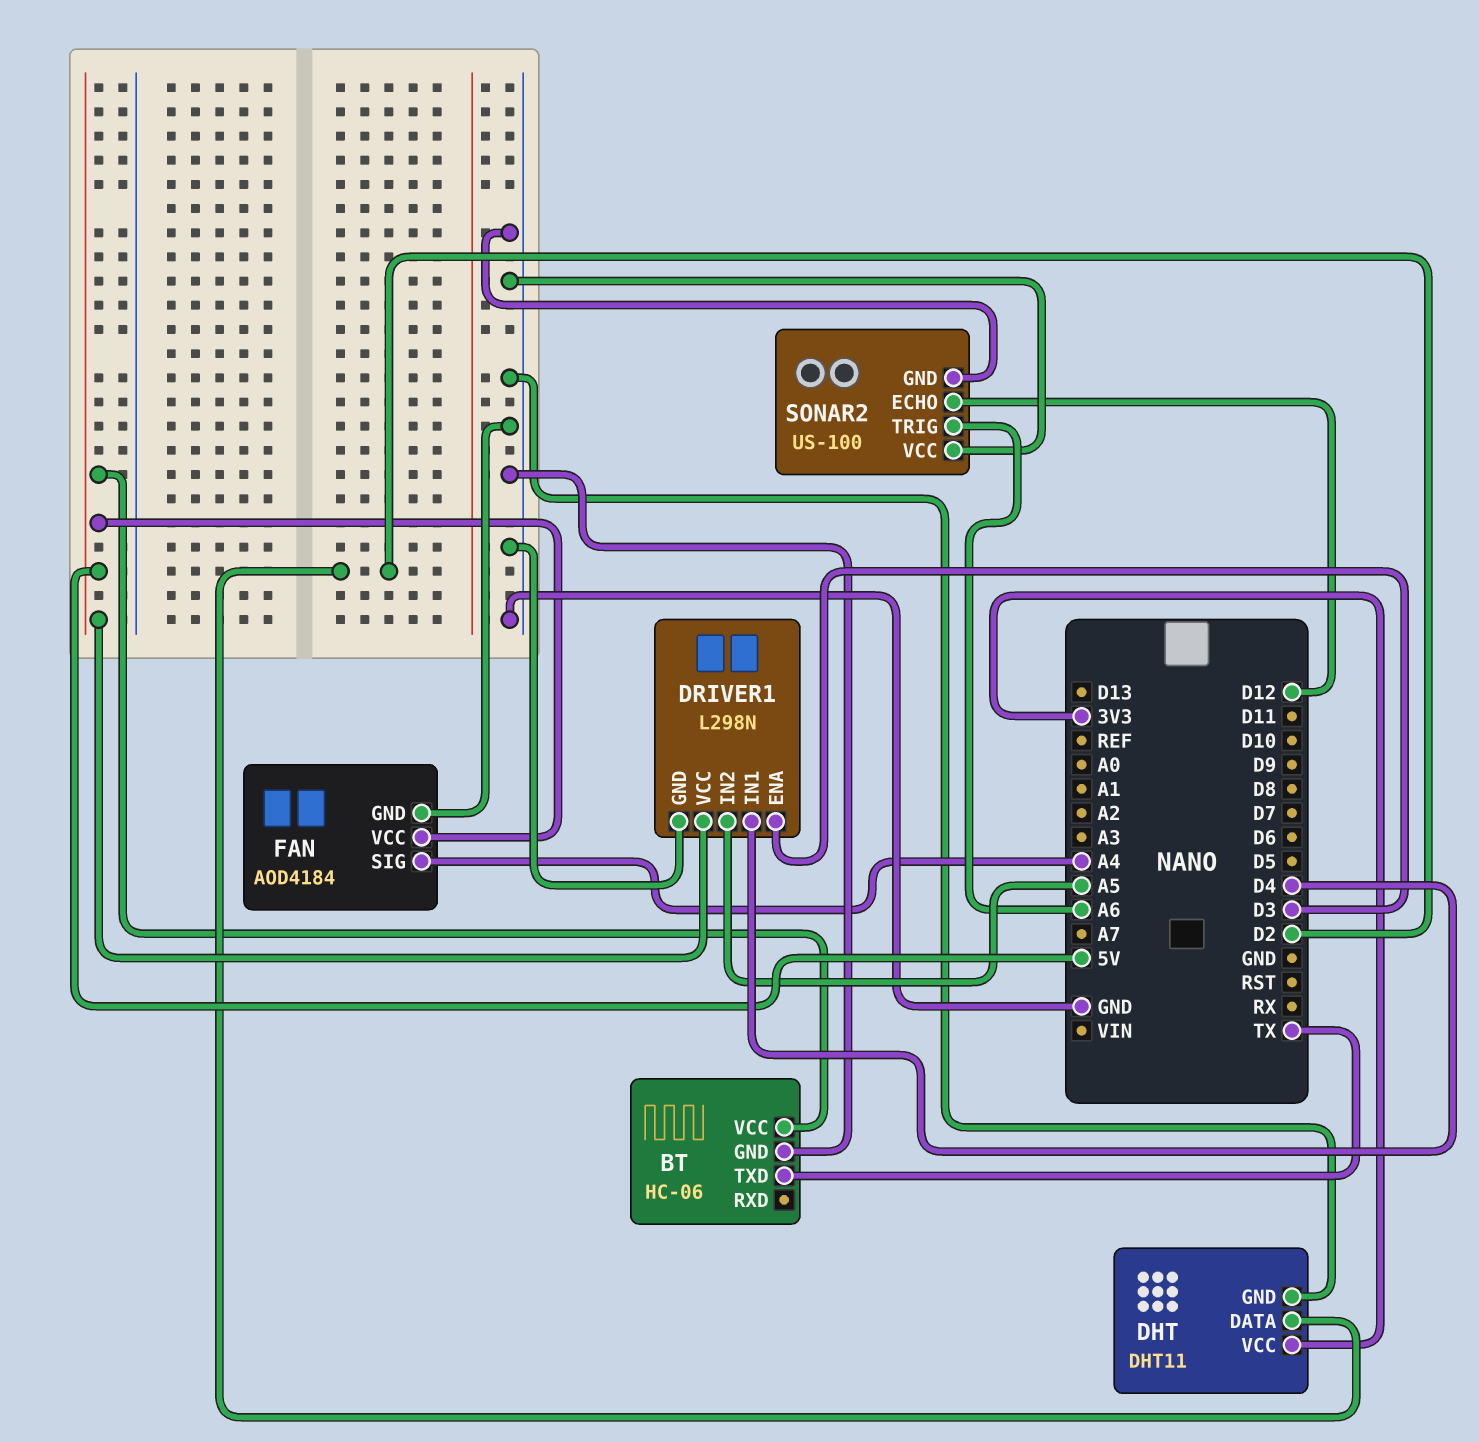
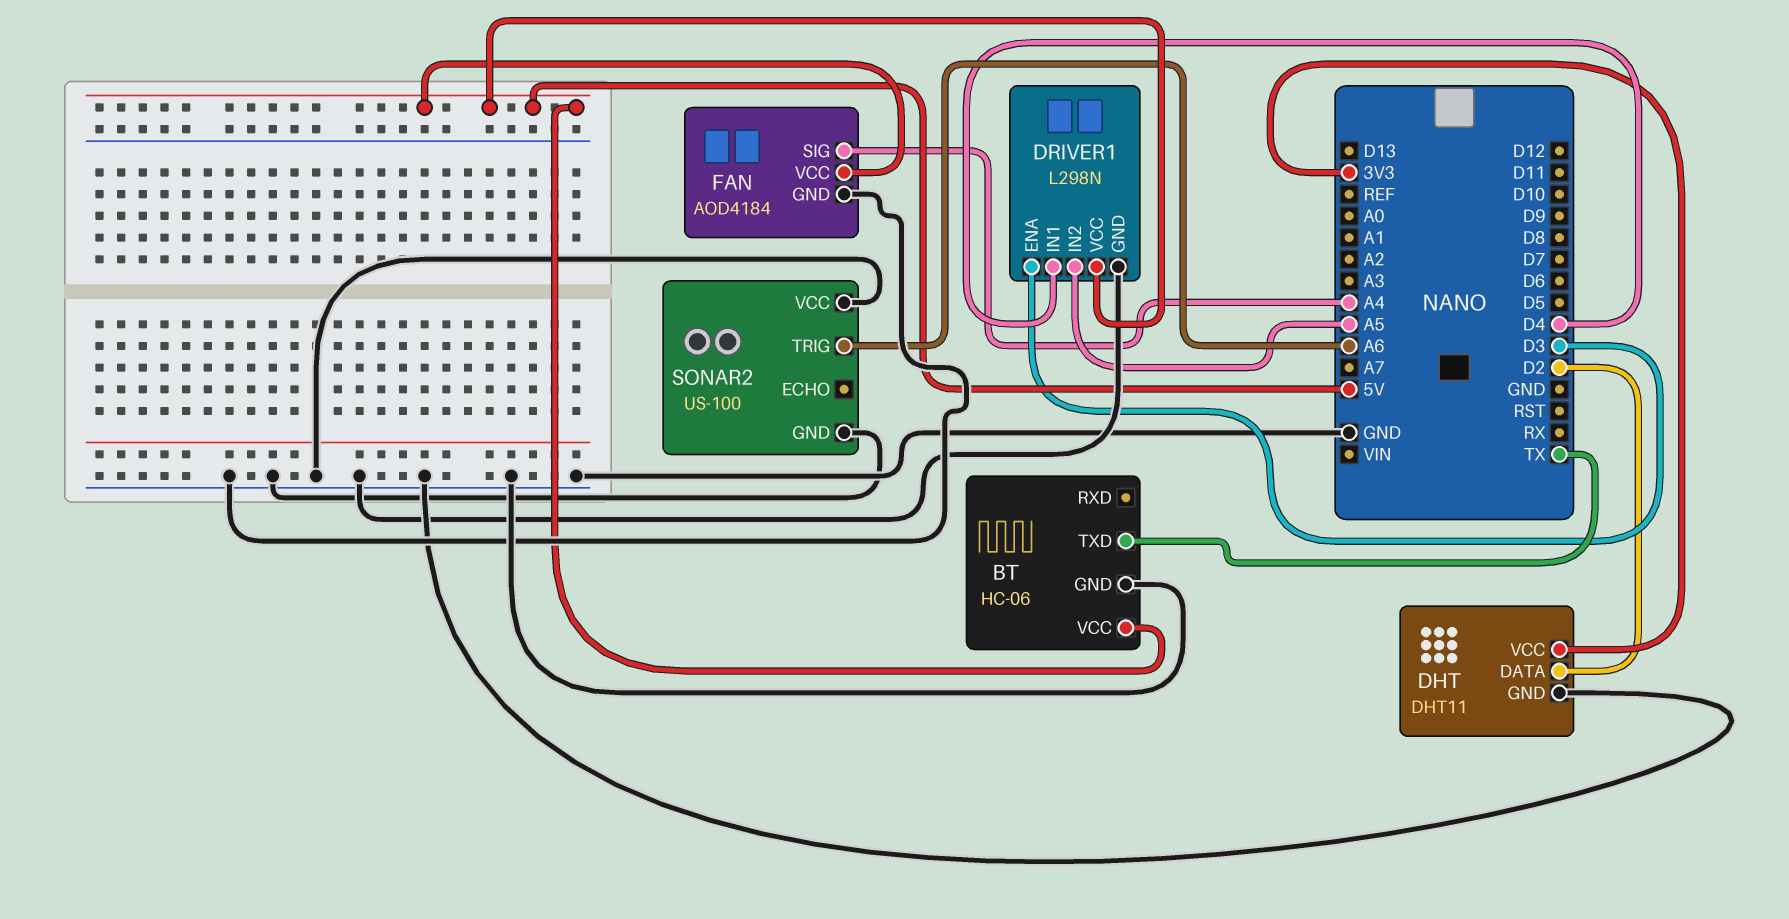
SONAR2 pin ECHO: D12 -> none

